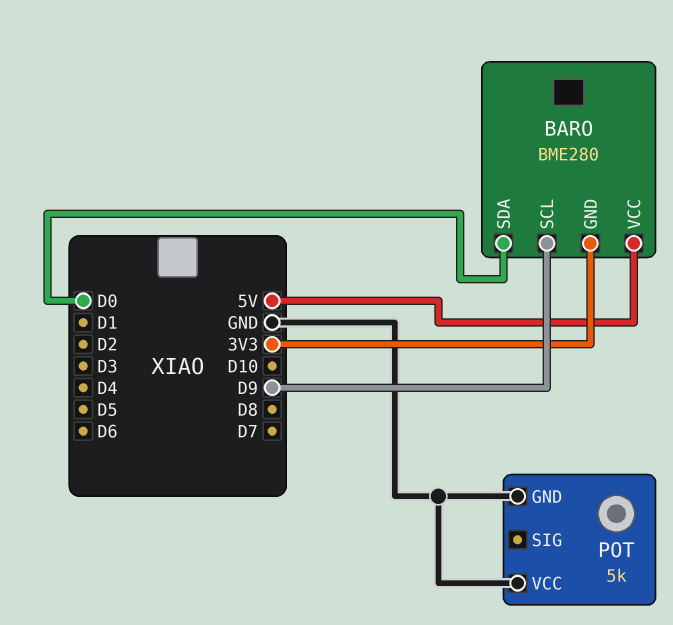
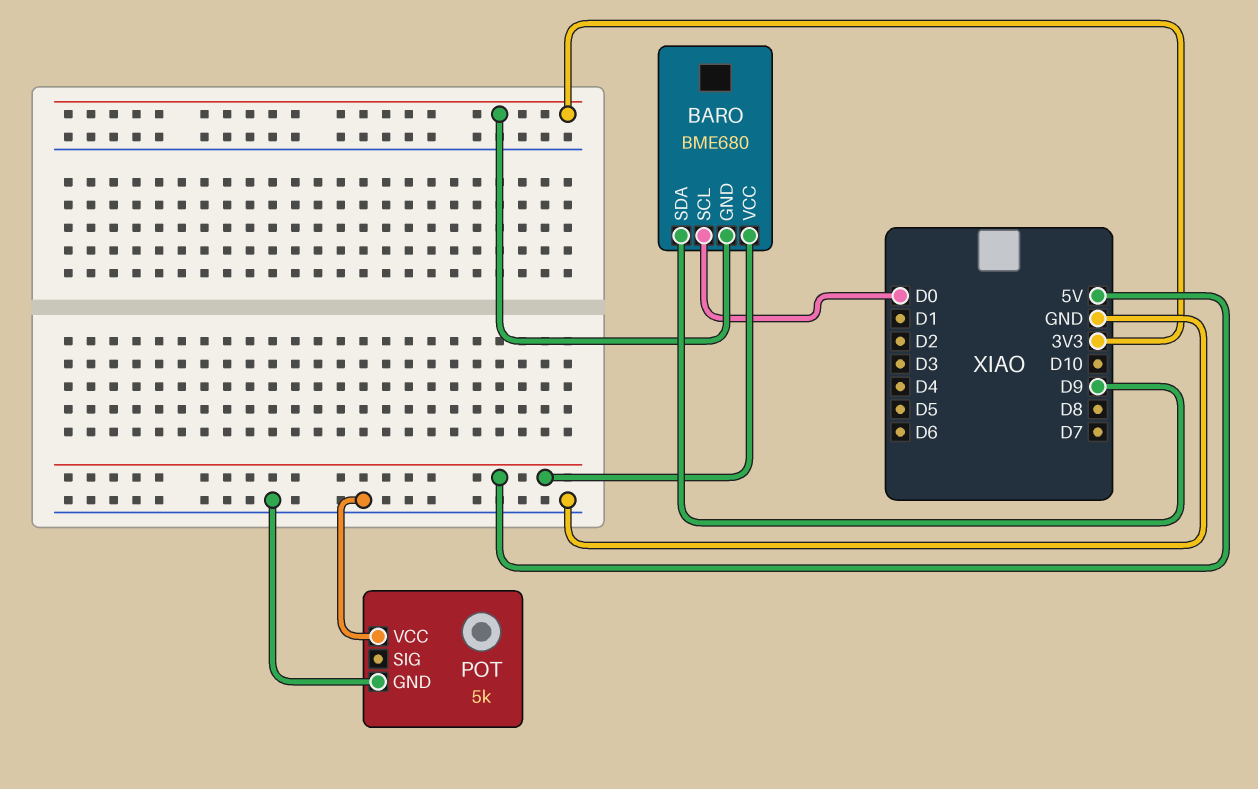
BARO: BME280 -> BME680
BARO pin SCL: D9 -> D0
BARO pin SDA: D0 -> D9

